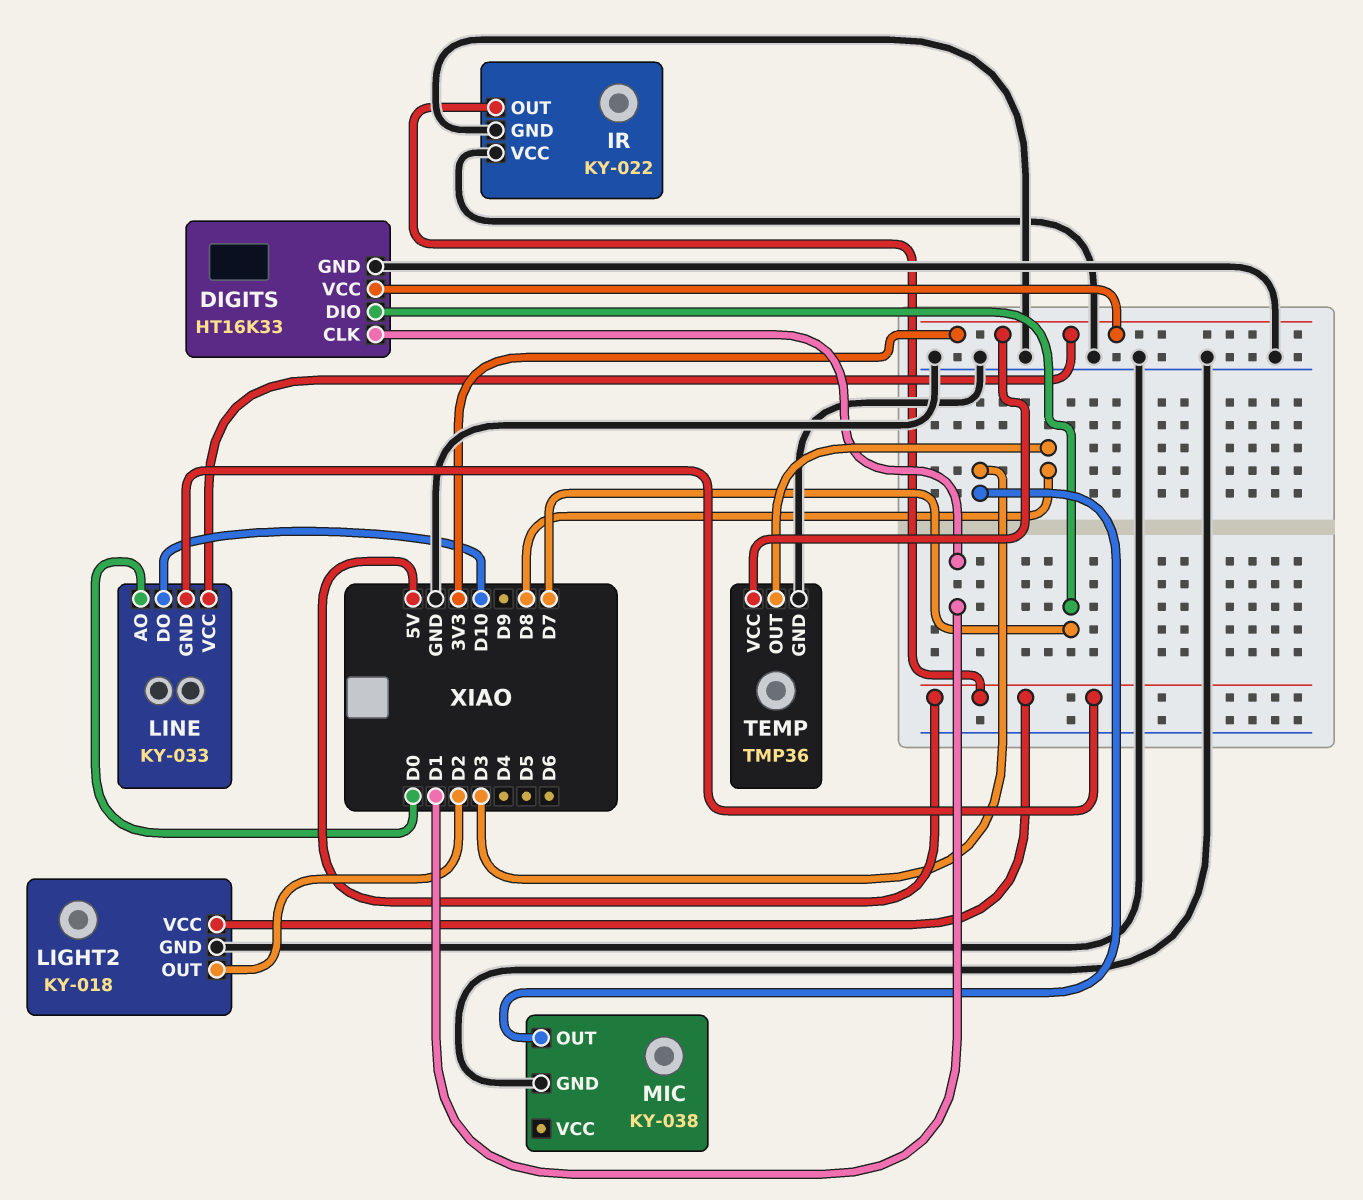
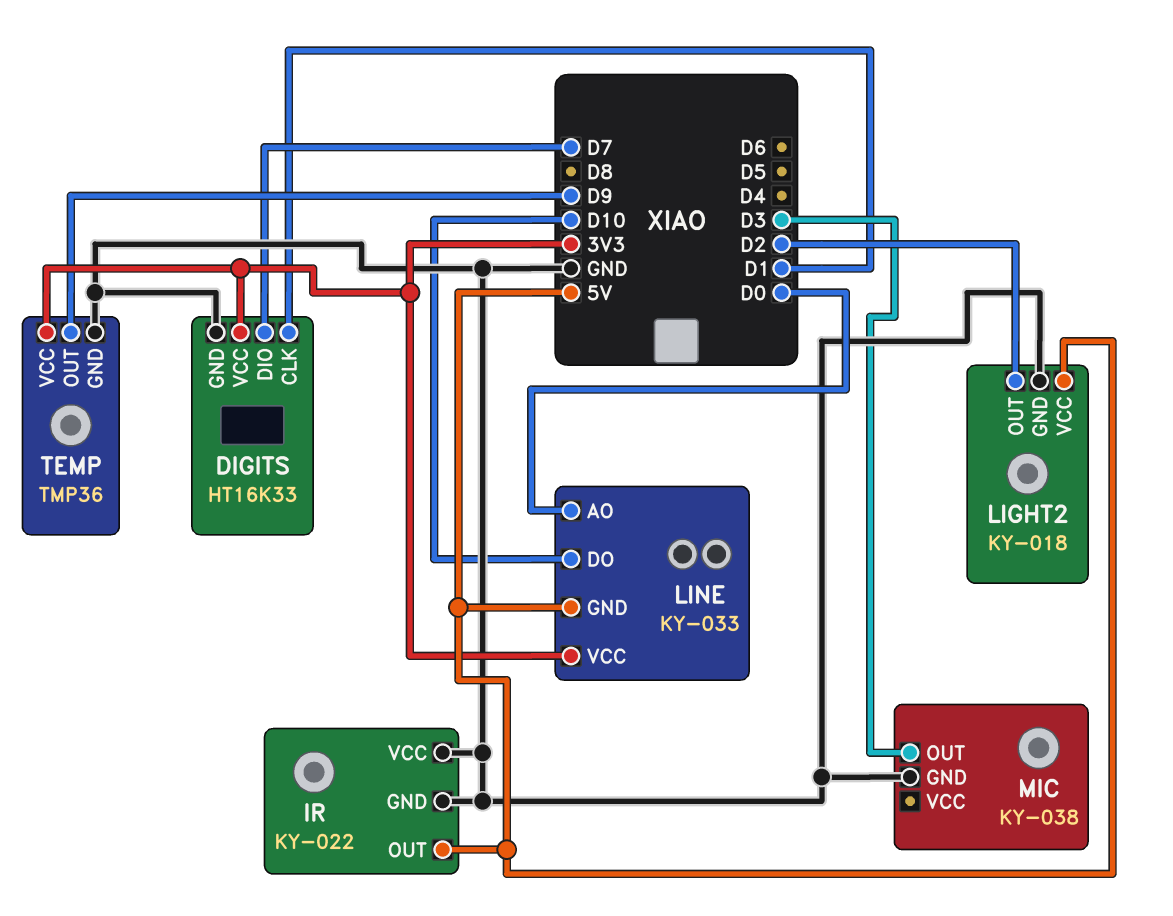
TEMP pin OUT: D8 -> D9

